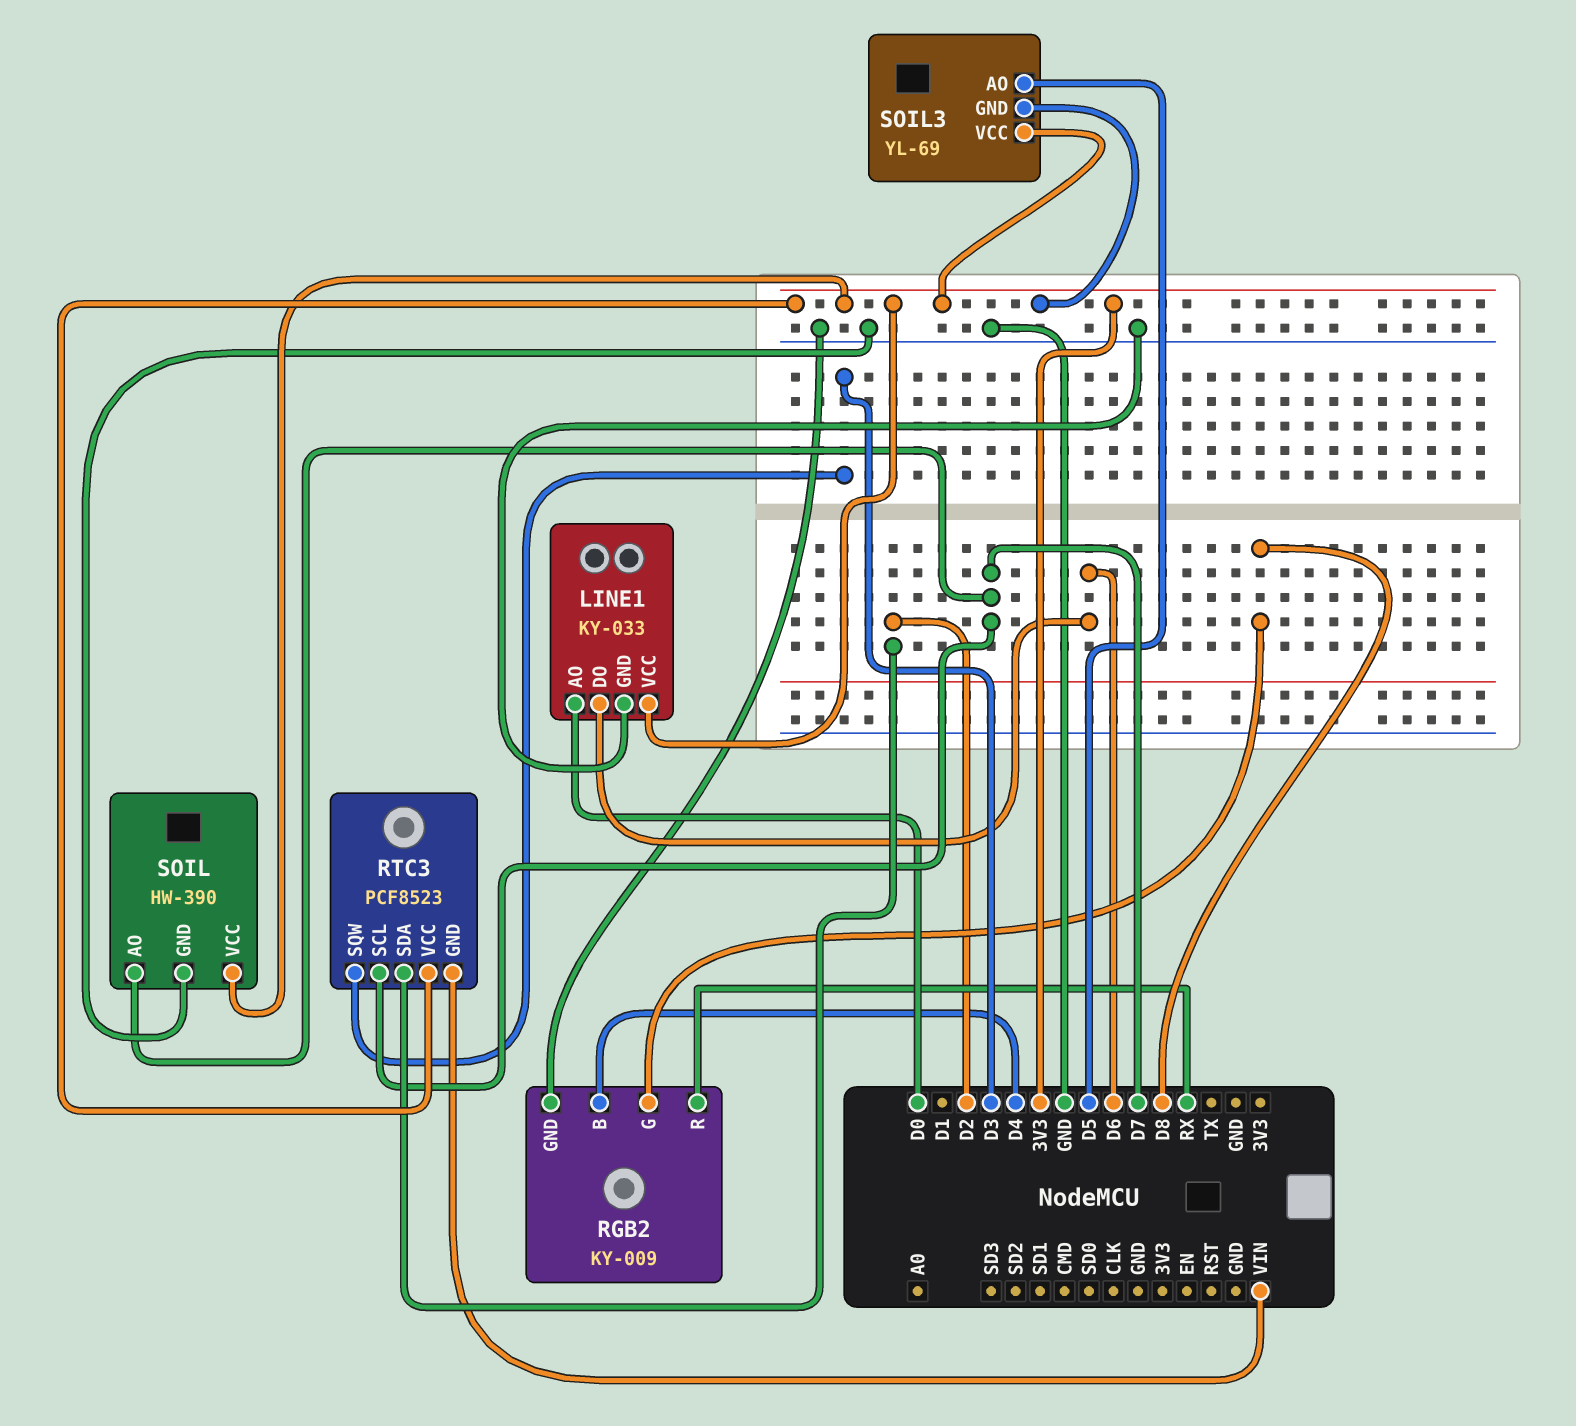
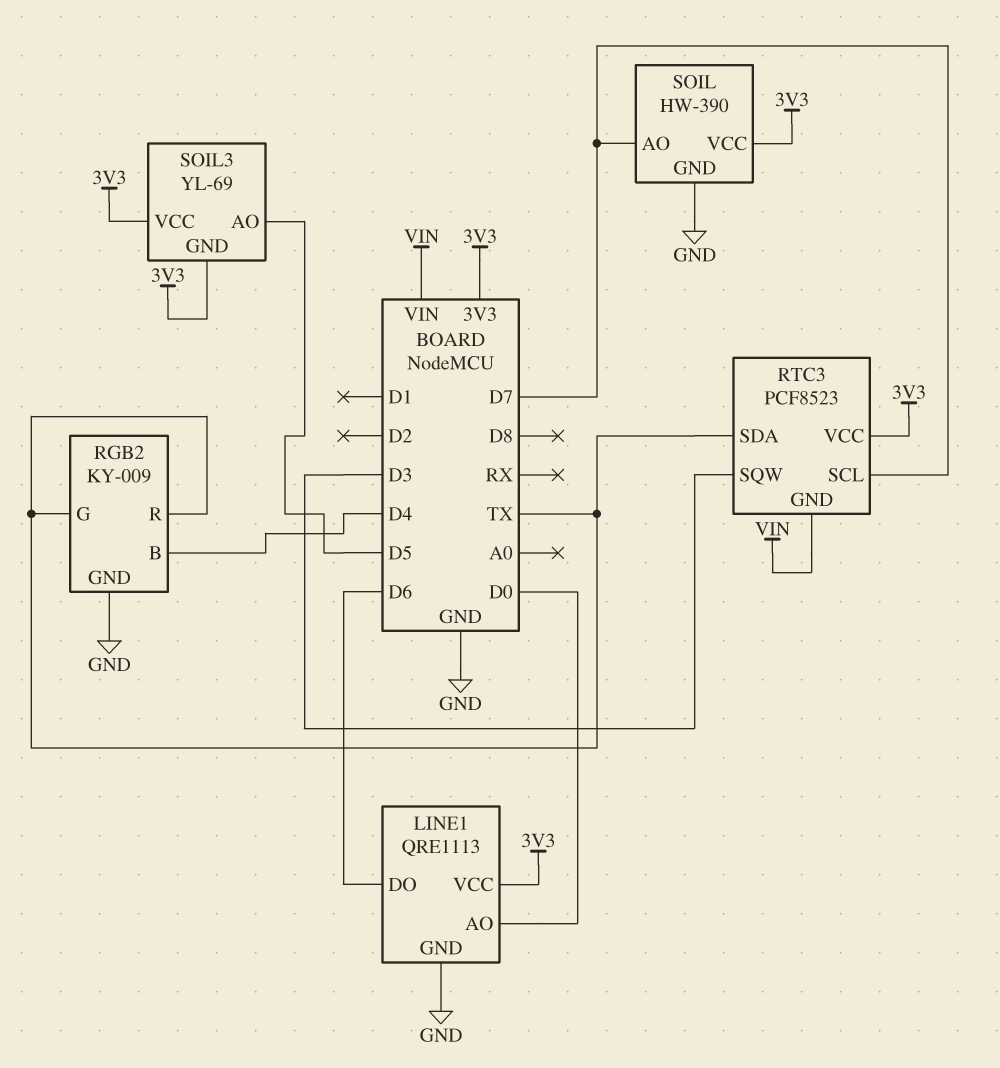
LINE1: KY-033 -> QRE1113
RGB2 pin G: D8 -> TX
RGB2 pin R: RX -> TX
RTC3 pin SDA: D2 -> TX

